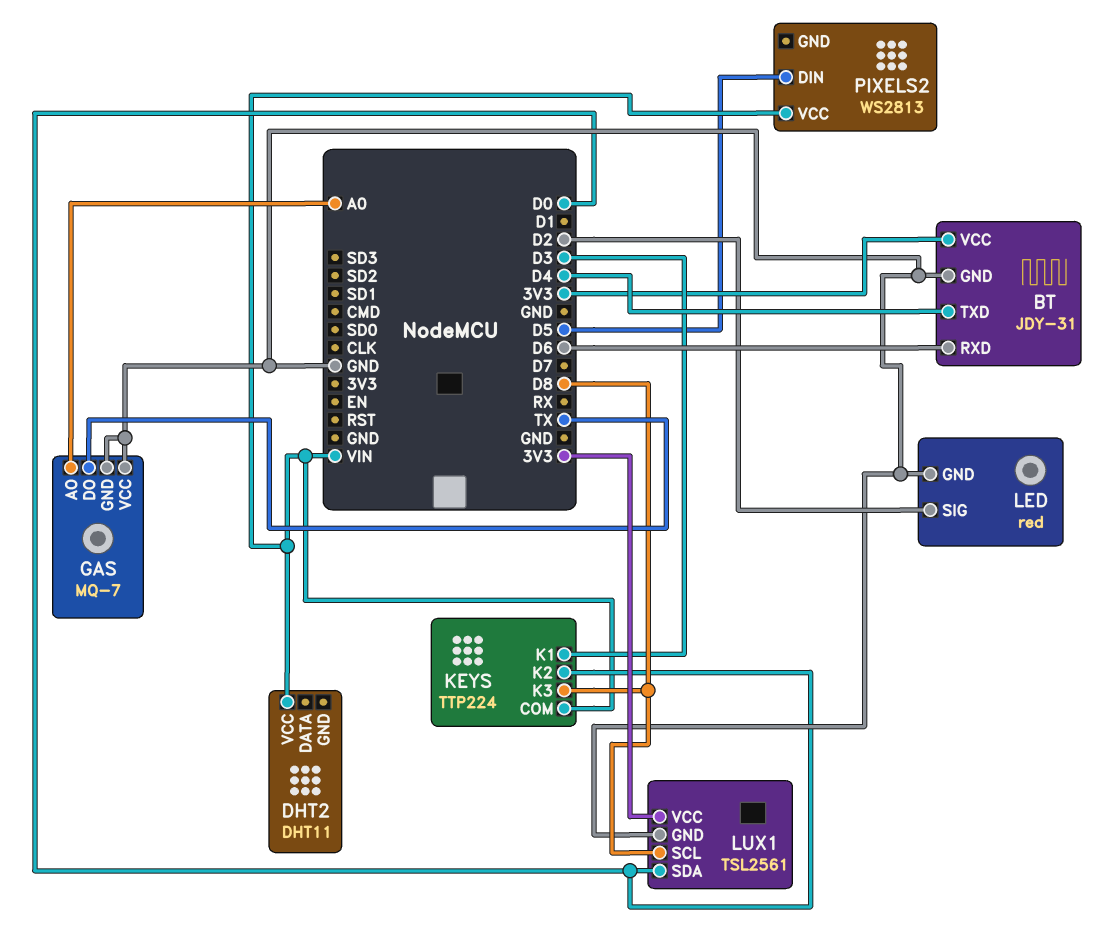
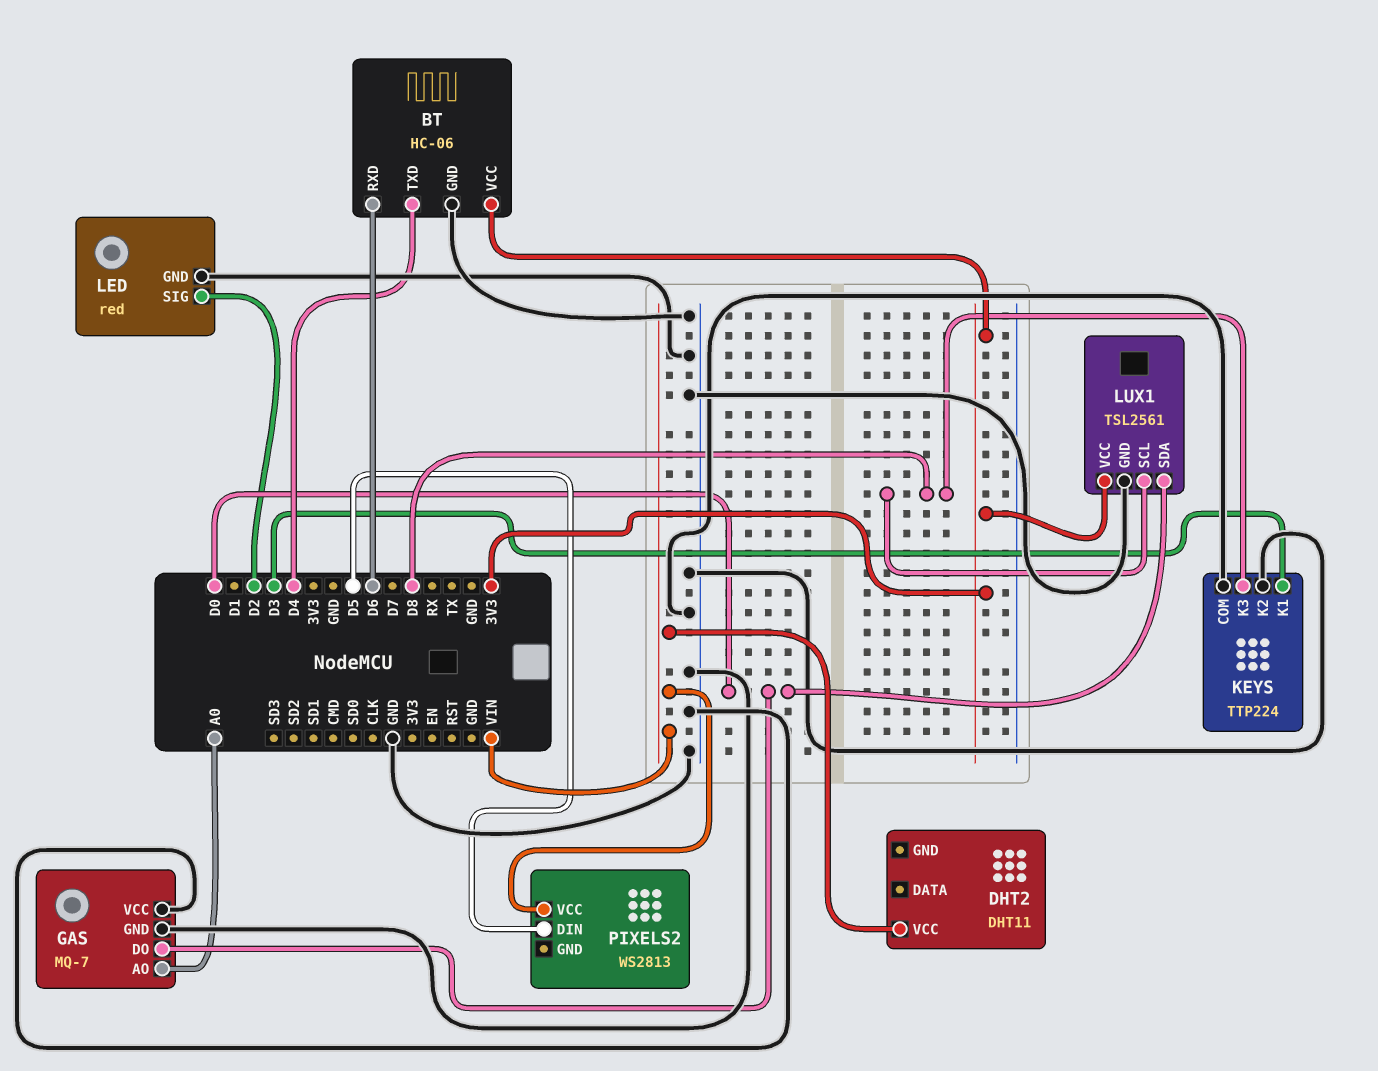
BT: JDY-31 -> HC-06
GAS pin DO: TX -> D0
KEYS pin COM: VIN -> GND
KEYS pin K2: D0 -> GND

